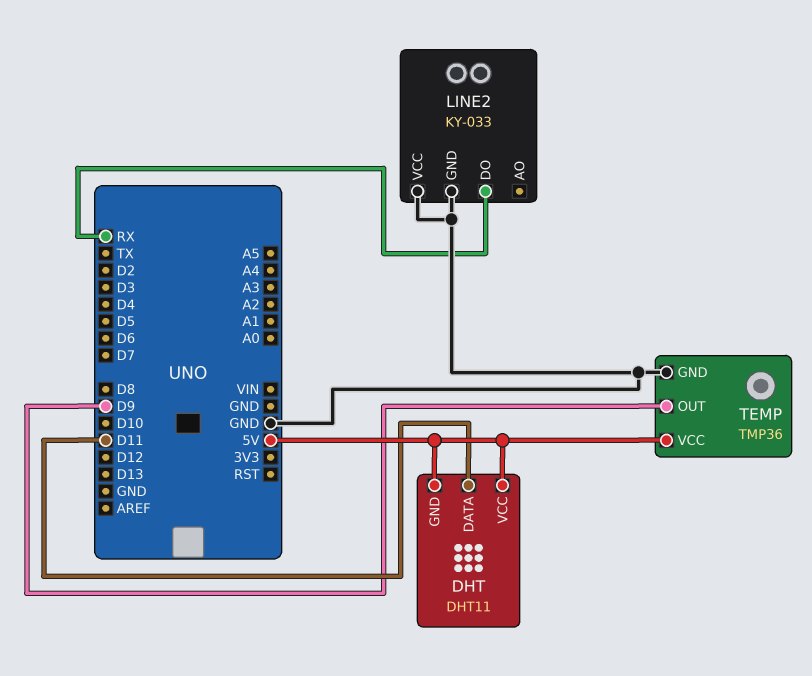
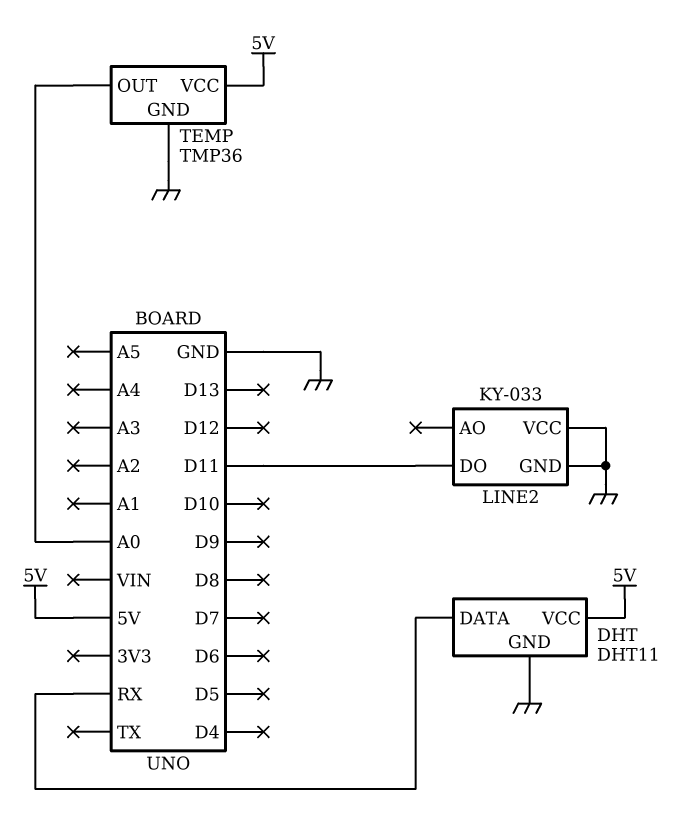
DHT pin DATA: D11 -> RX
DHT pin GND: 5V -> GND
LINE2 pin DO: RX -> D11
TEMP pin OUT: D9 -> A0

